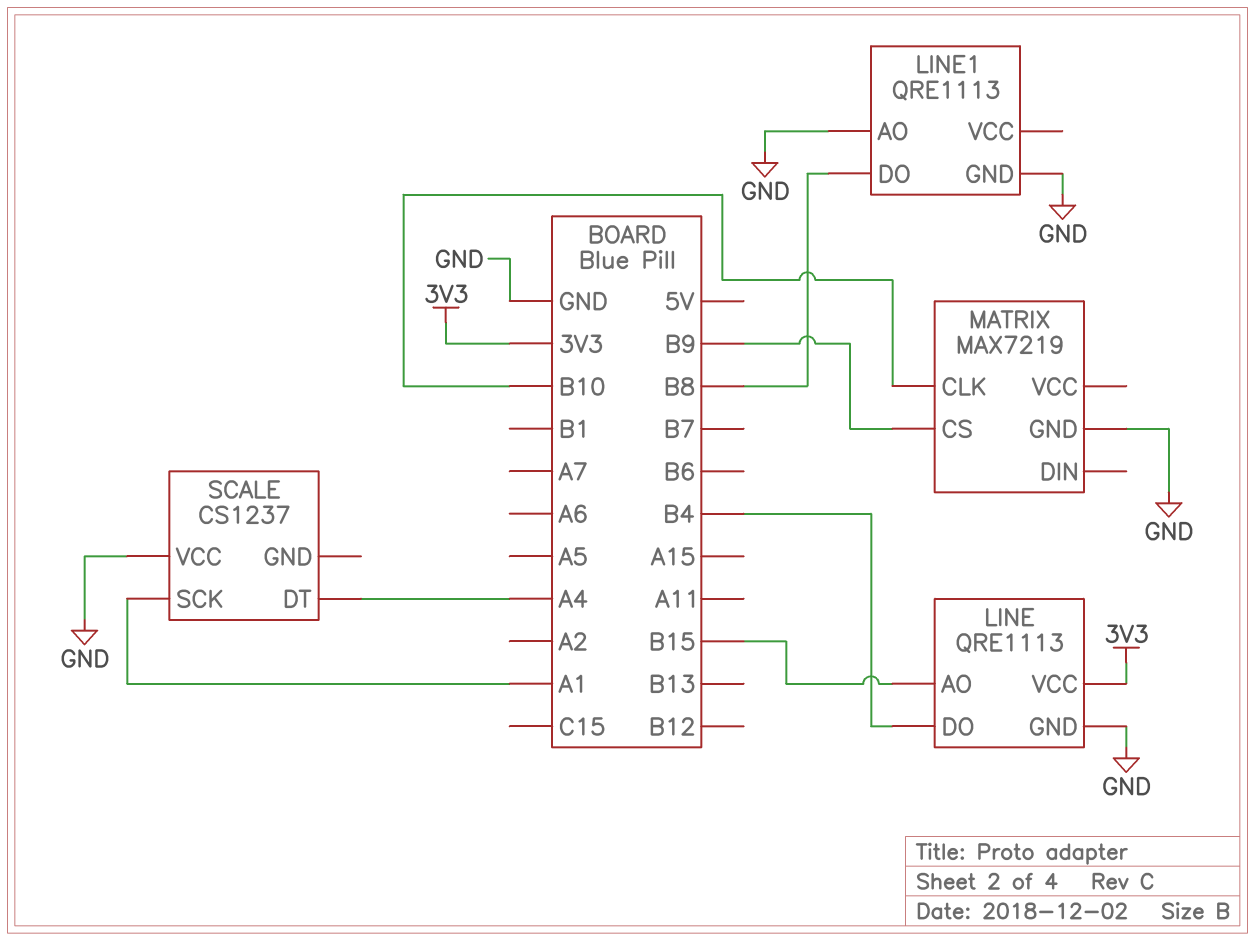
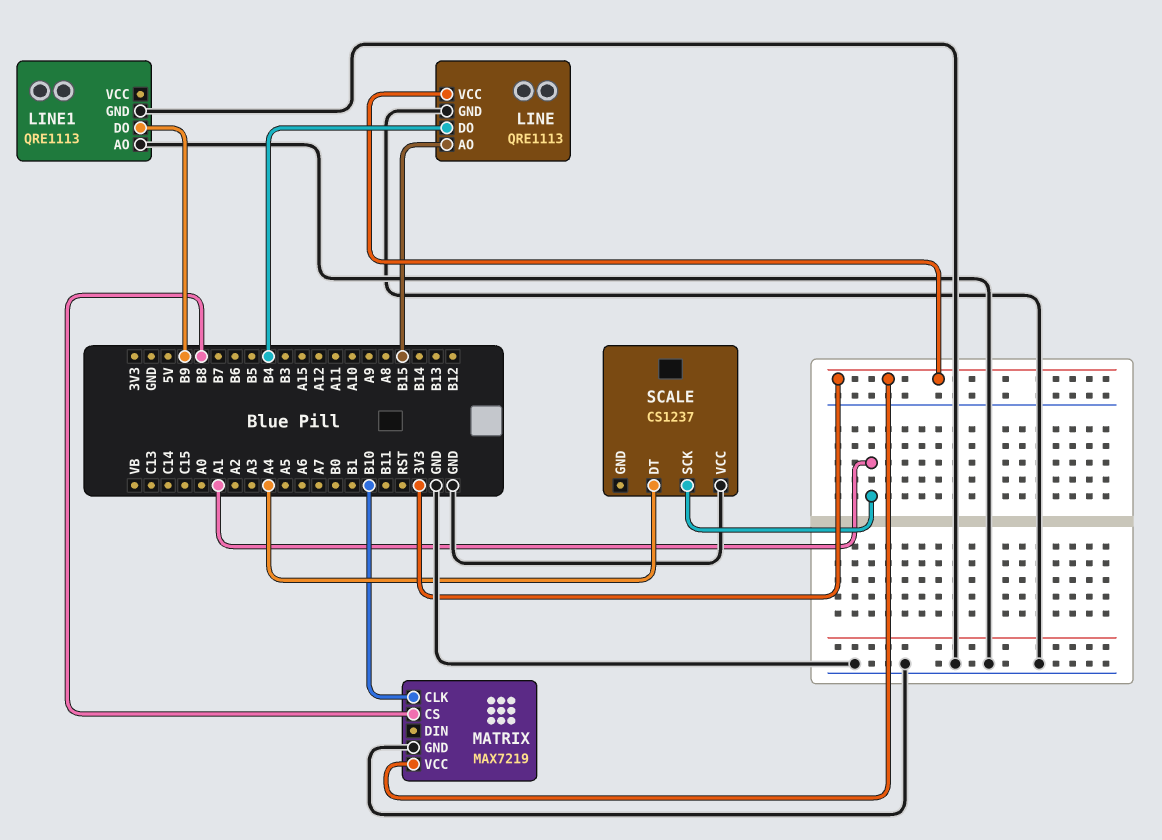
LINE1 pin DO: B8 -> B9
MATRIX pin CS: B9 -> B8
MATRIX pin VCC: none -> 3V3

